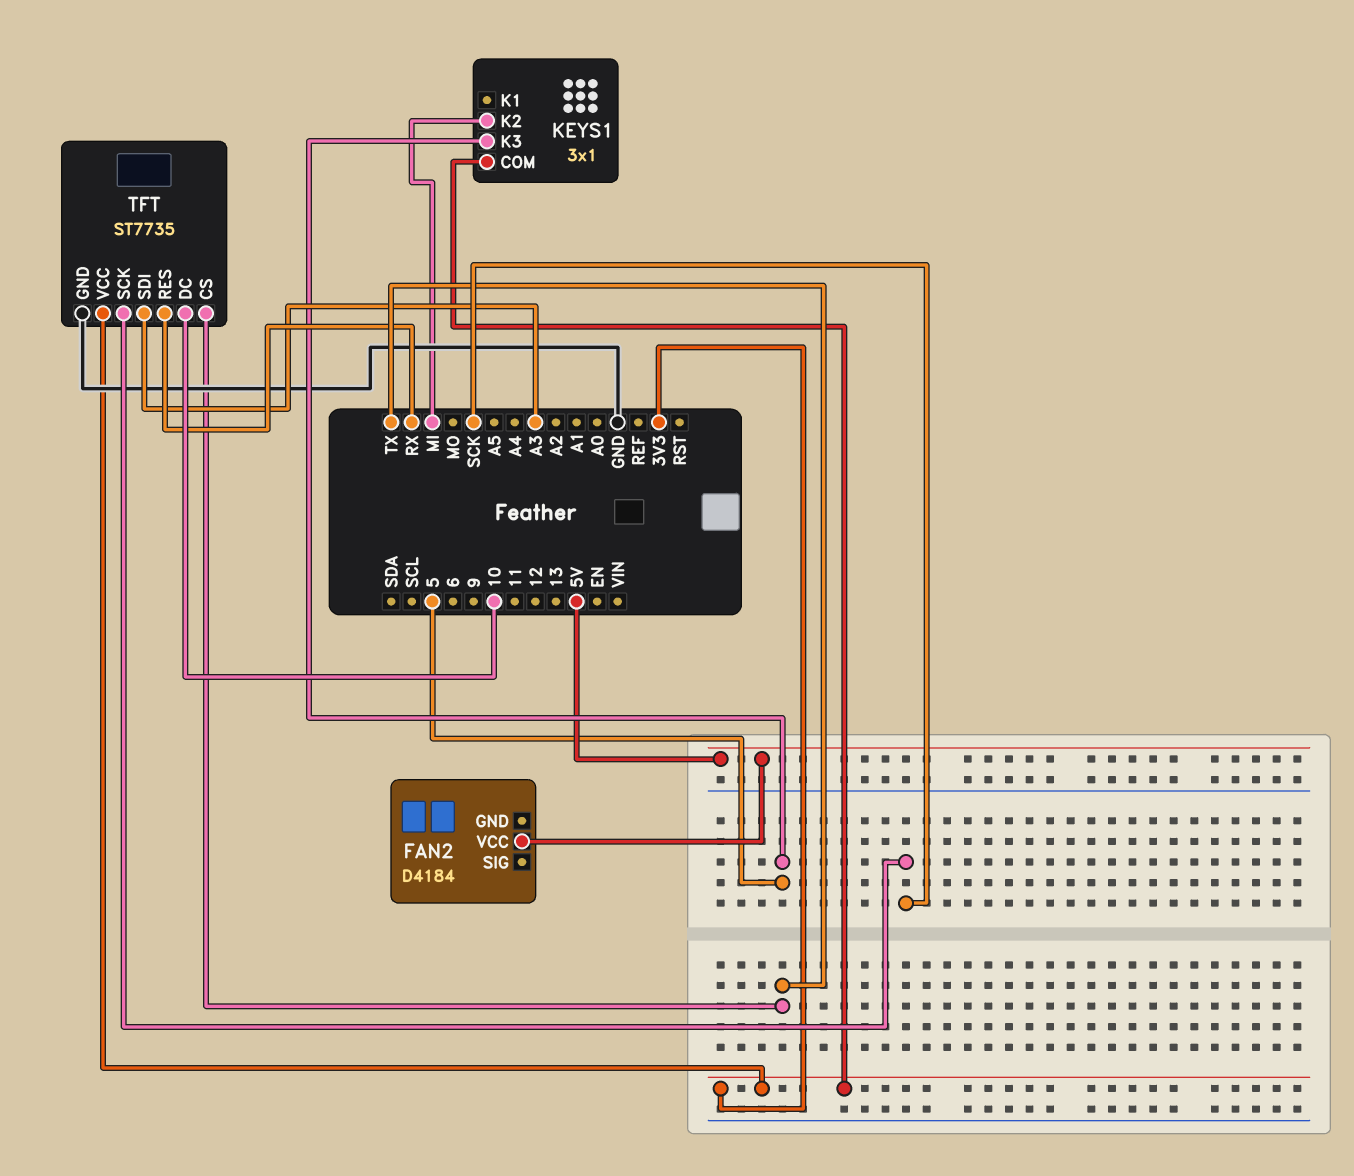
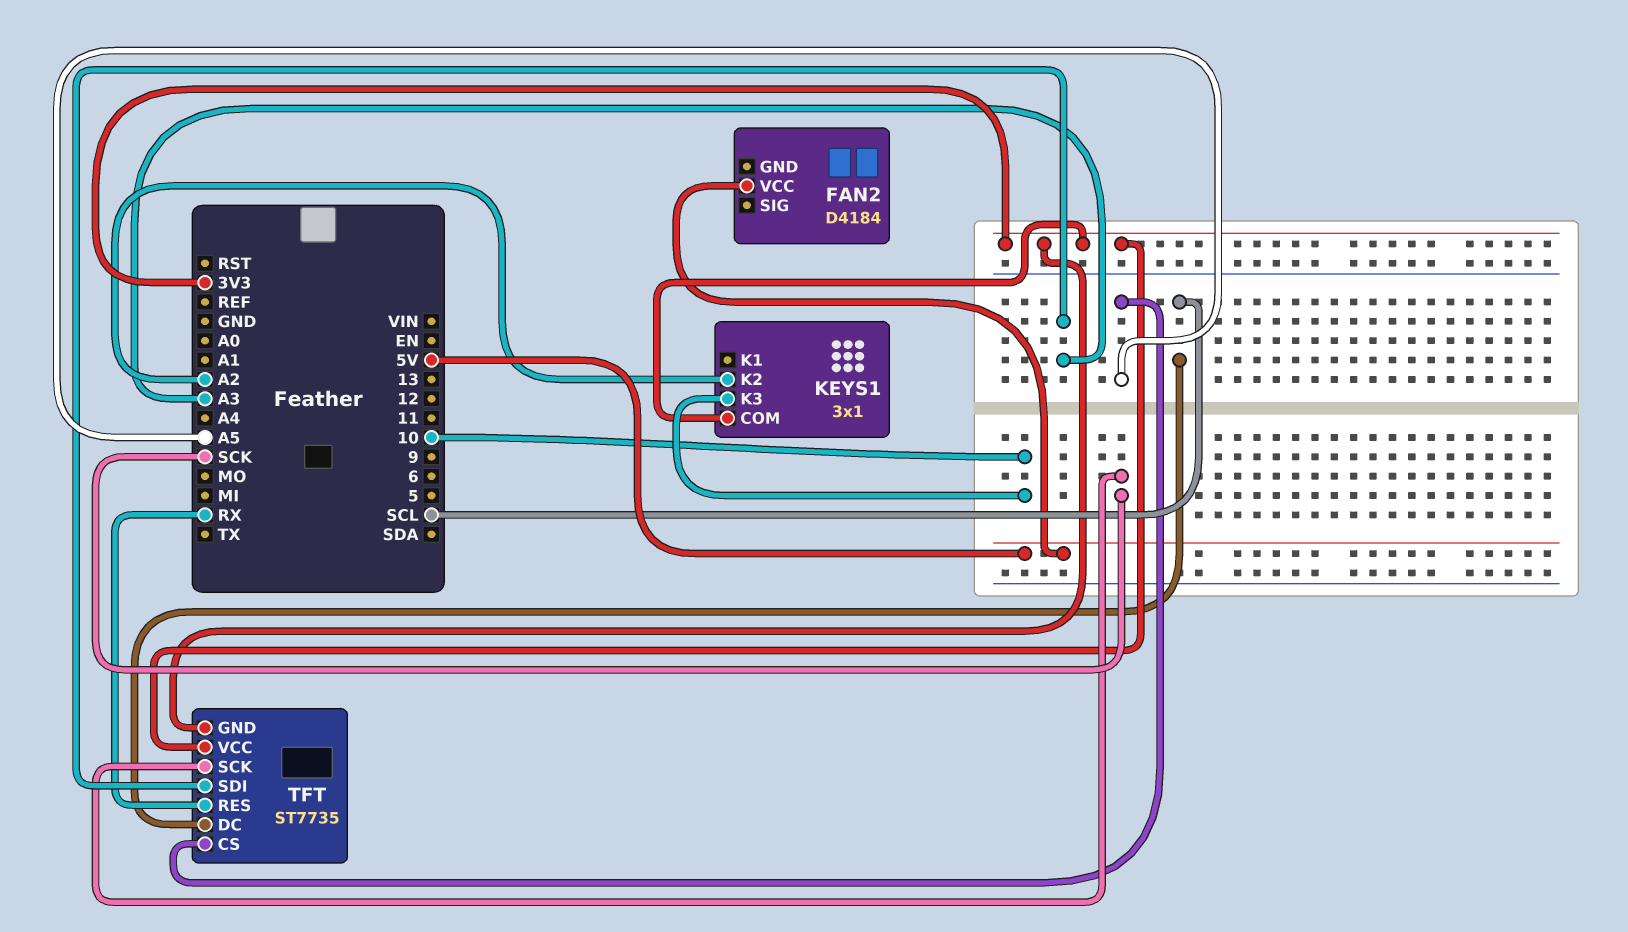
KEYS1 pin K2: MI -> A2
KEYS1 pin K3: 5 -> 10
TFT pin CS: TX -> A5
TFT pin DC: 10 -> SCL
TFT pin GND: GND -> 3V3

